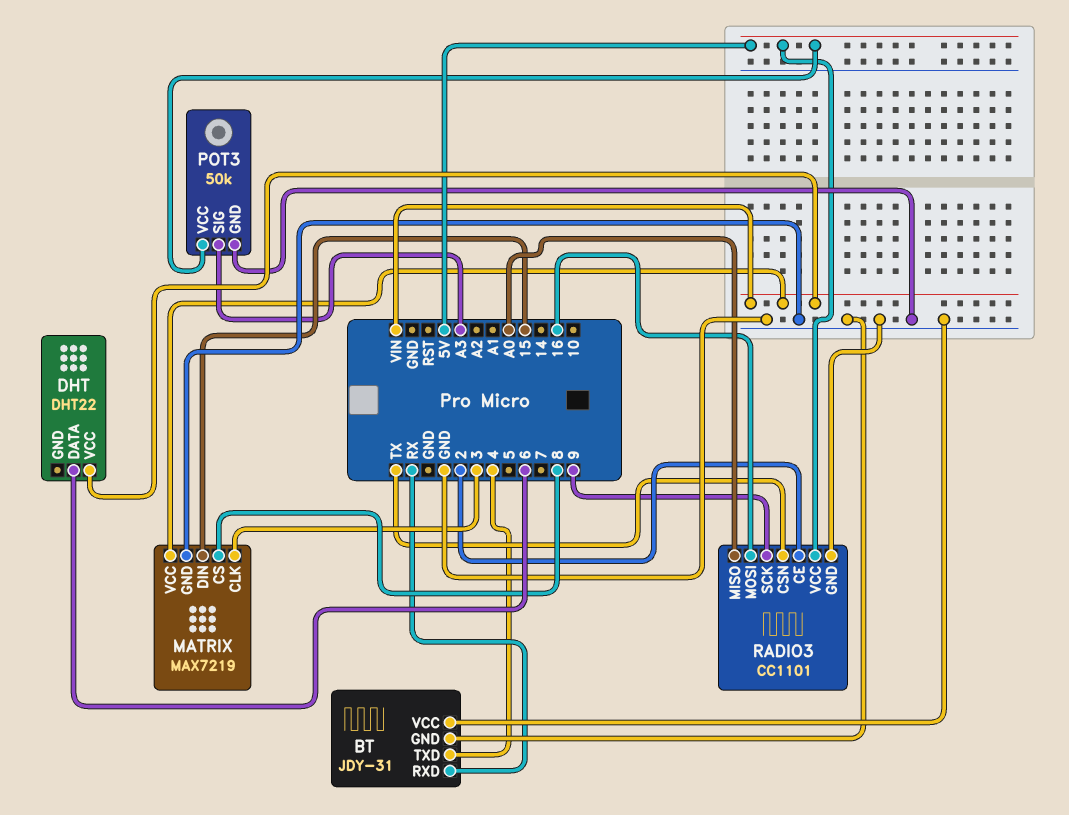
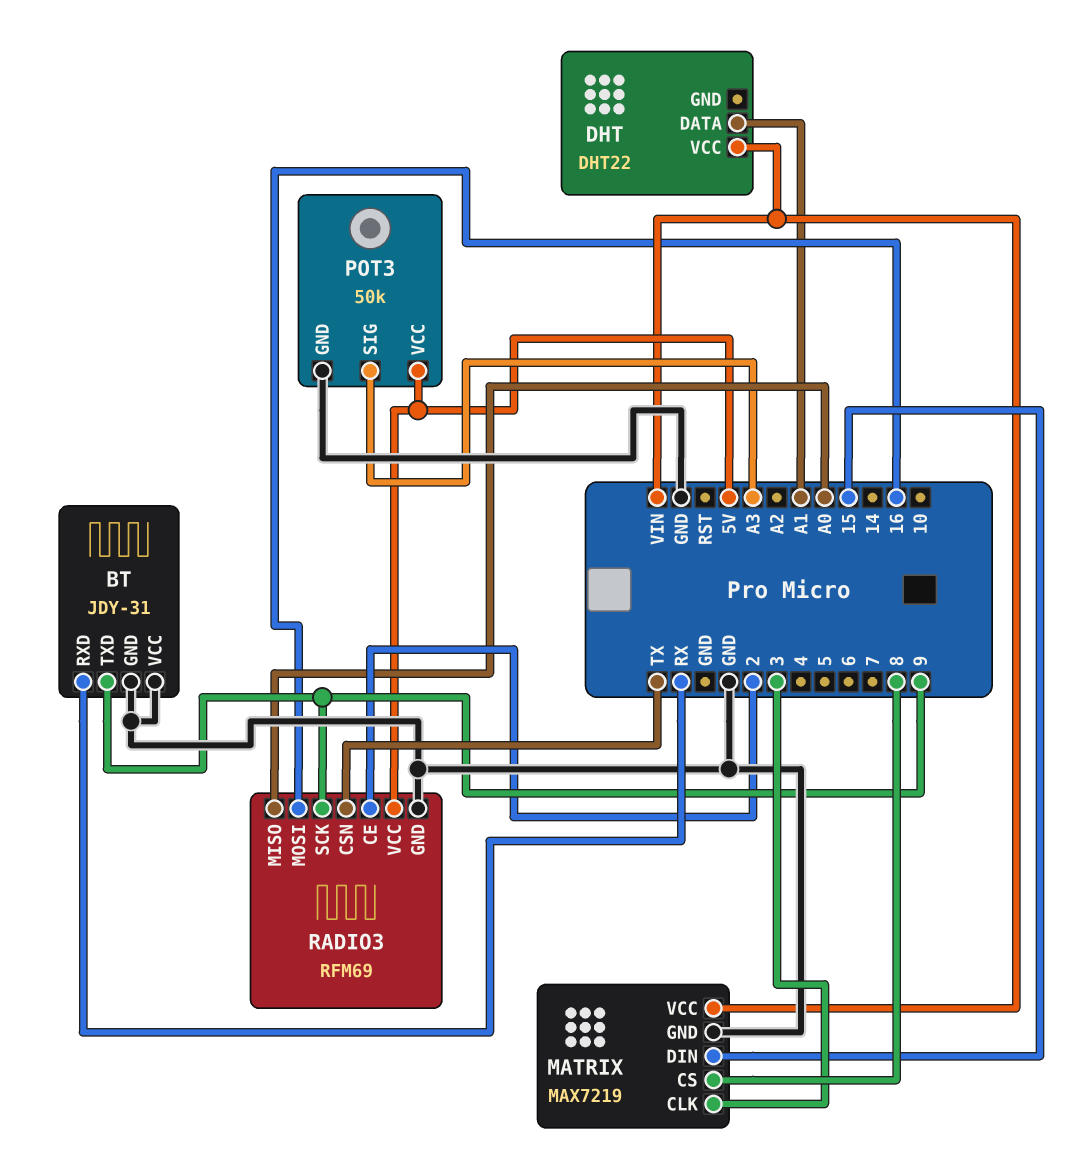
BT pin TXD: 4 -> 9
DHT pin DATA: 6 -> A1
RADIO3: CC1101 -> RFM69

